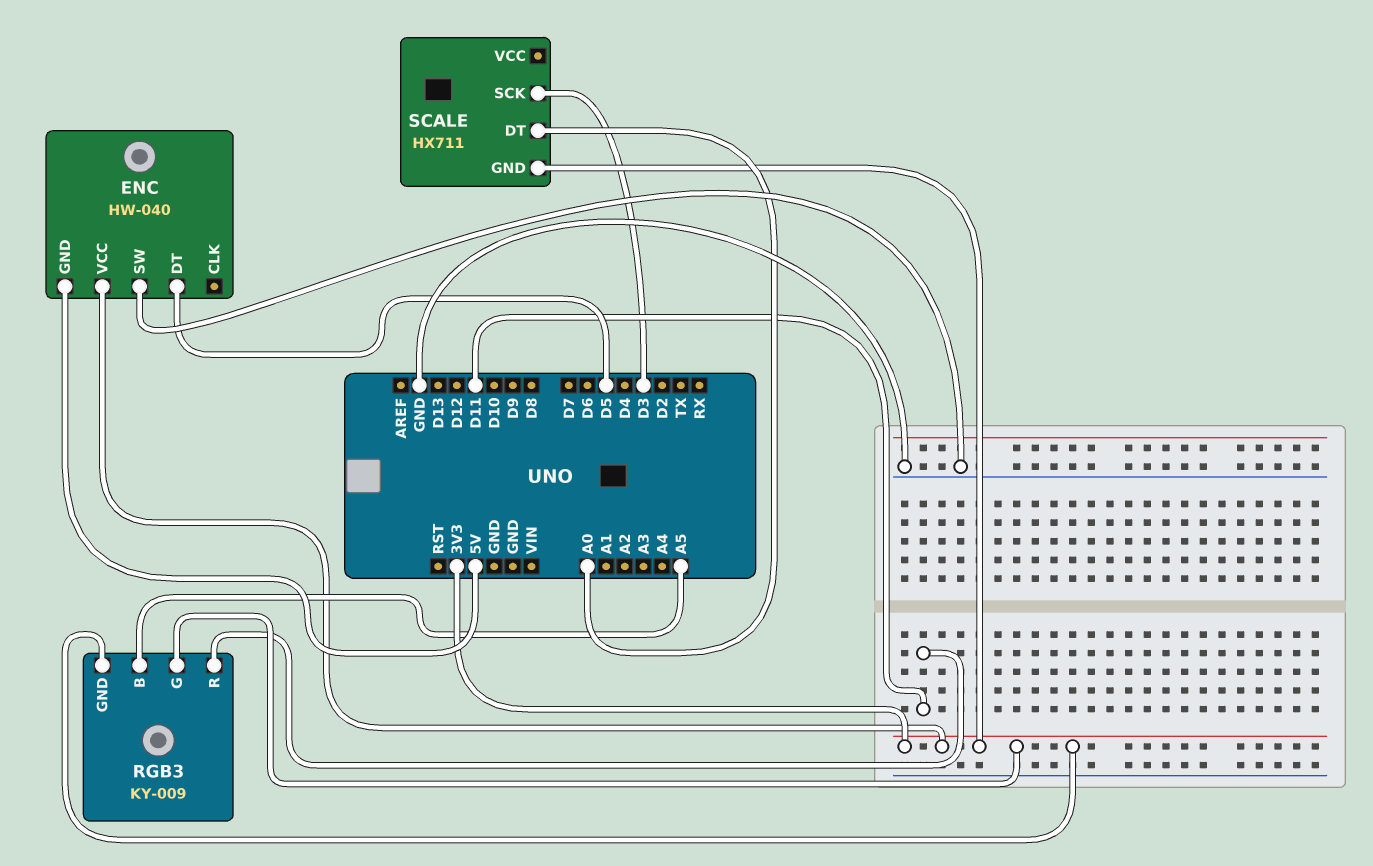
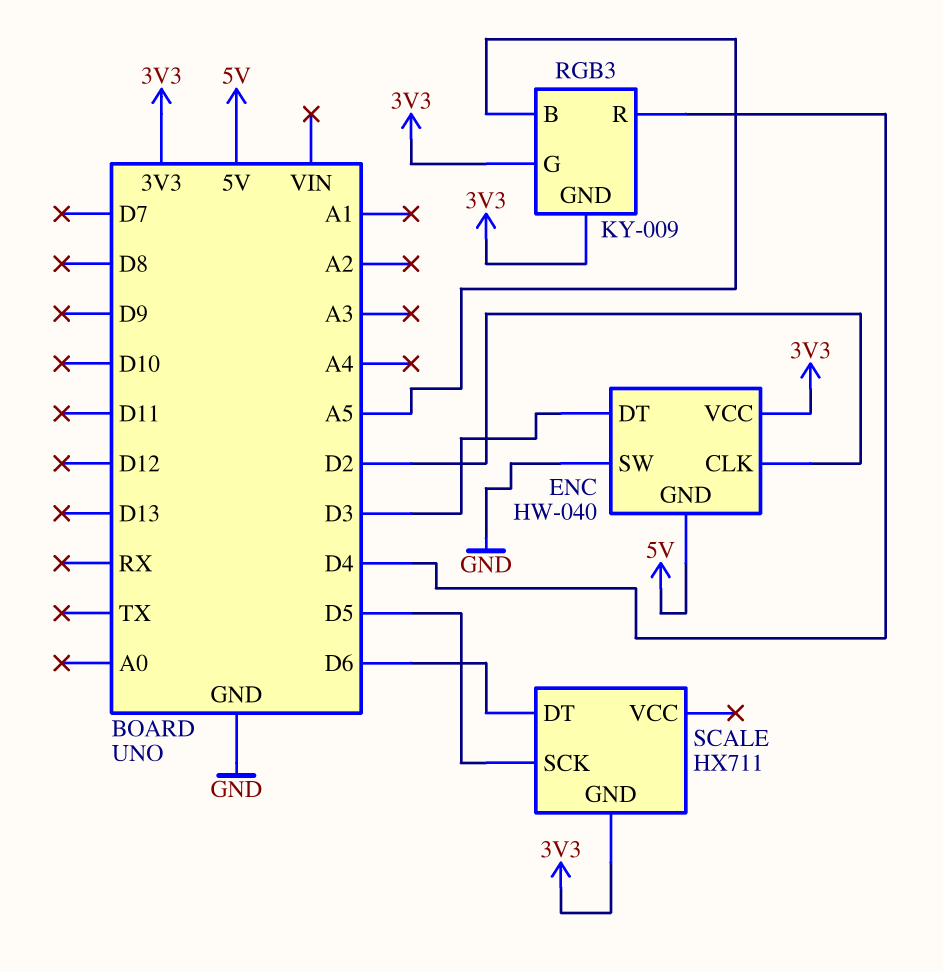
ENC pin CLK: none -> D2
ENC pin DT: D5 -> D3
RGB3 pin R: D11 -> D4
SCALE pin DT: A0 -> D6
SCALE pin SCK: D3 -> D5

